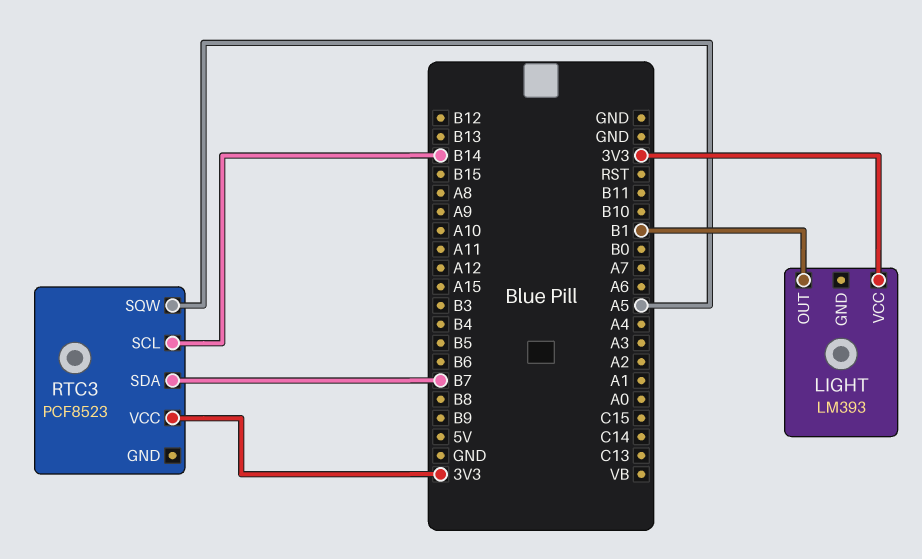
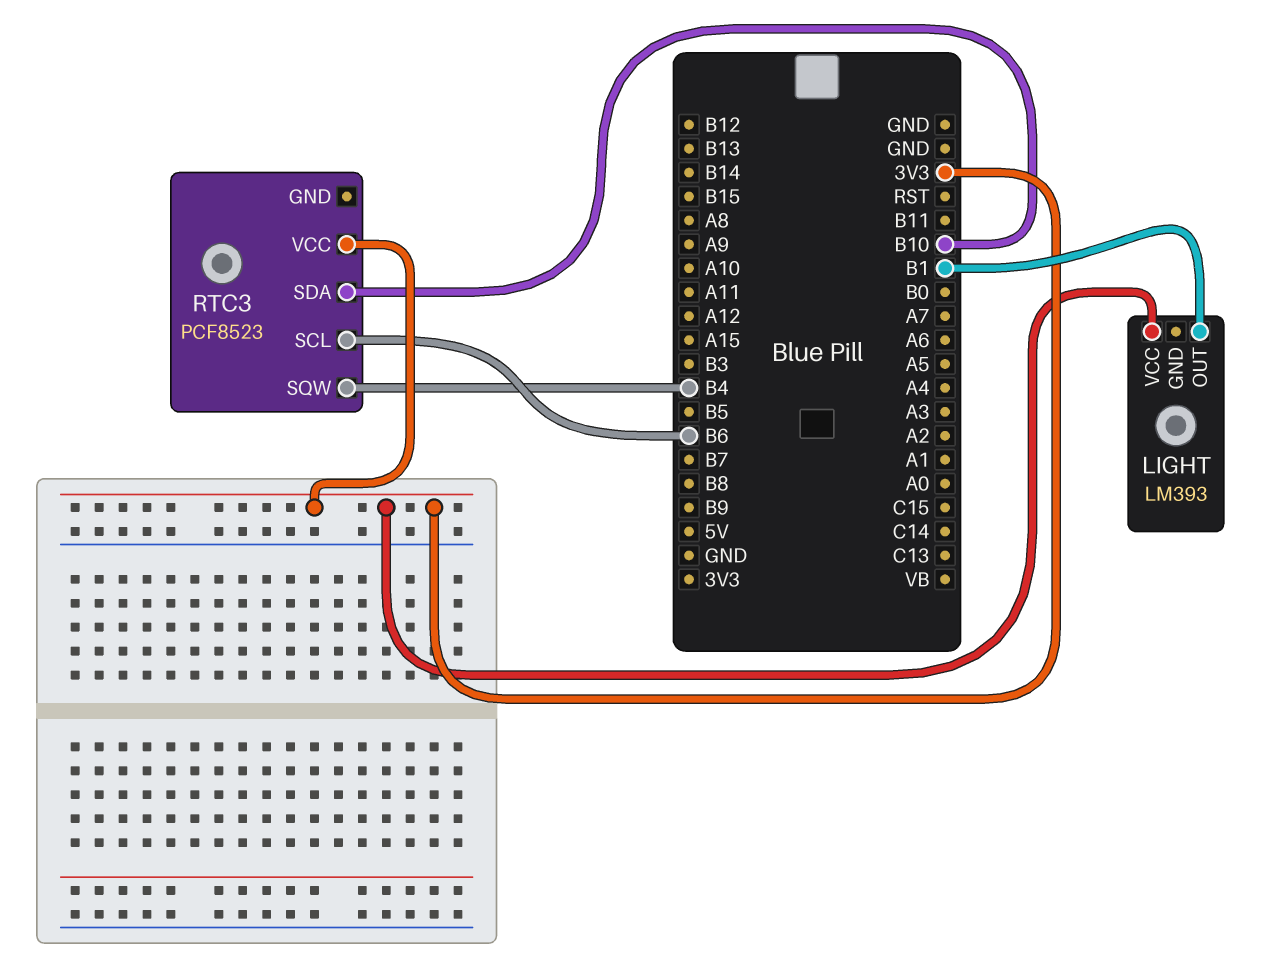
RTC3 pin SCL: B14 -> B6
RTC3 pin SDA: B7 -> B10
RTC3 pin SQW: A5 -> B4

